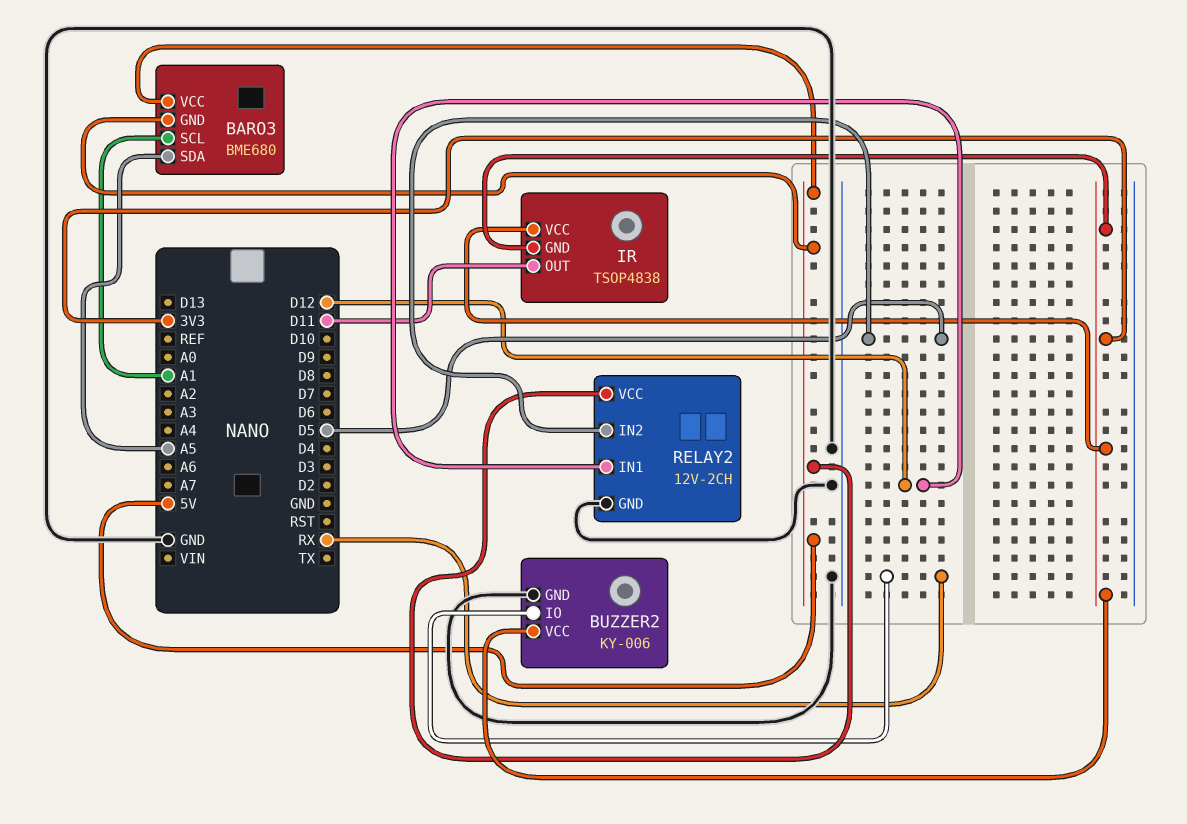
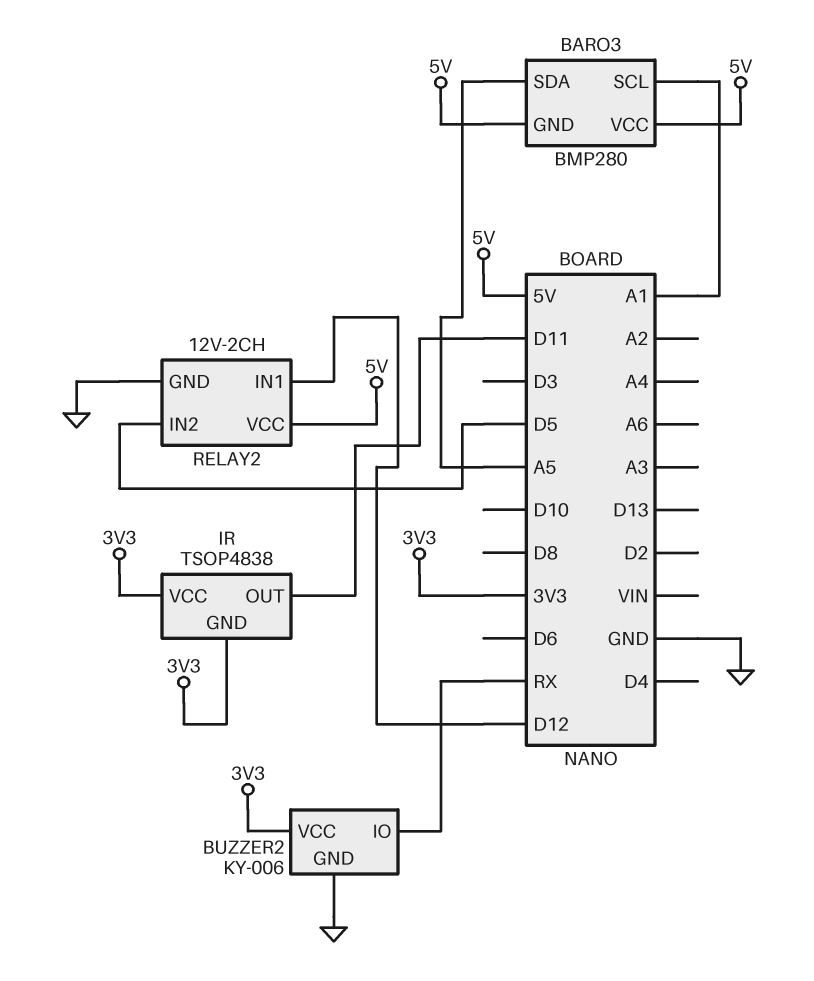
BARO3: BME680 -> BMP280

